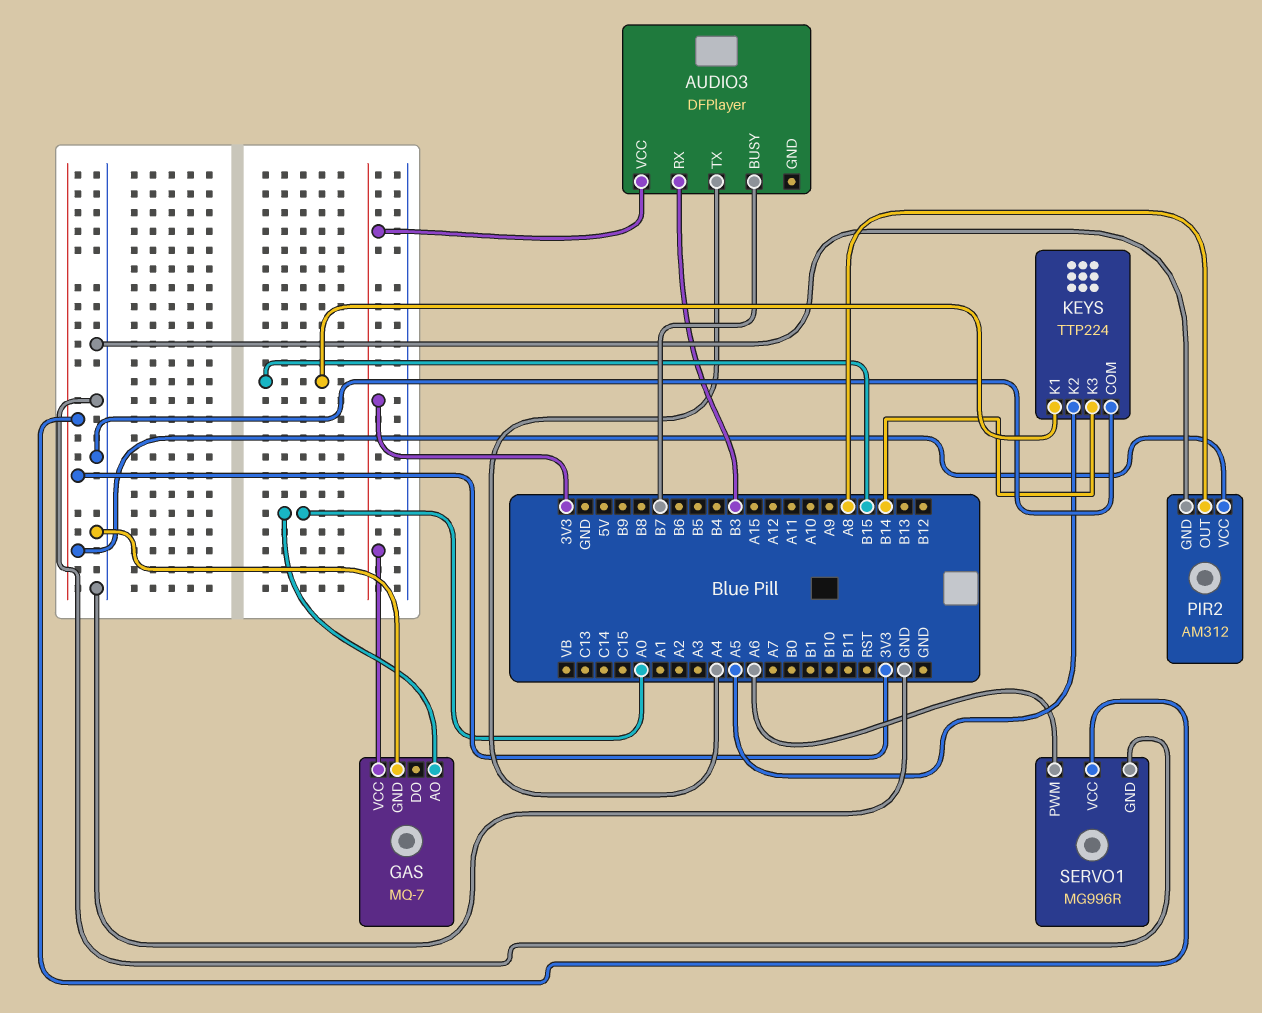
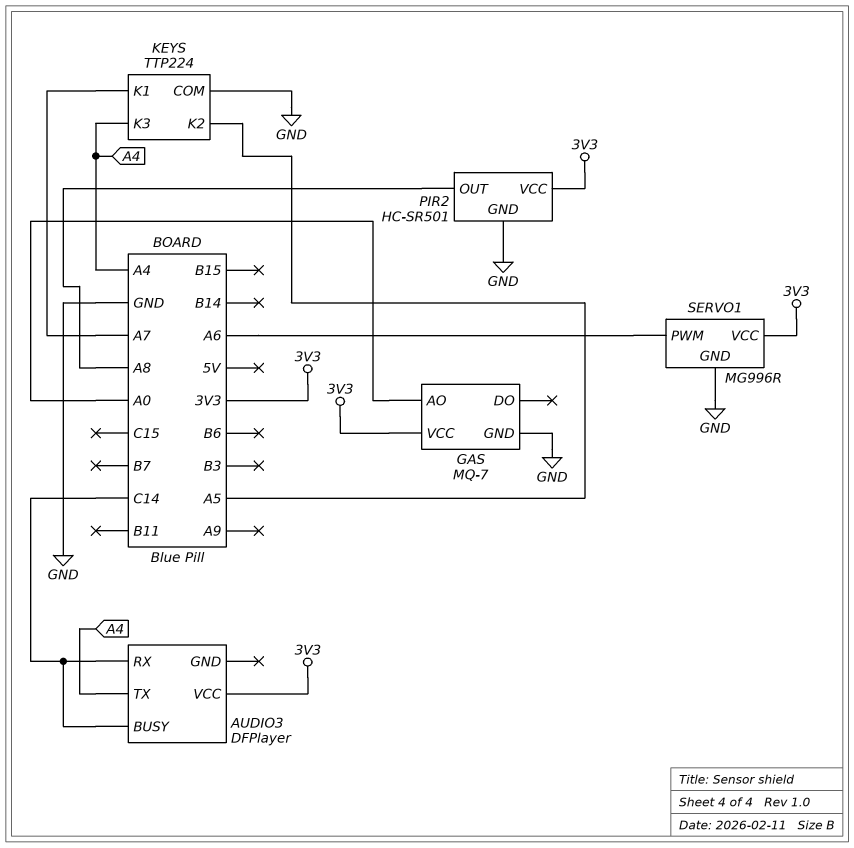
AUDIO3 pin BUSY: B7 -> C14
AUDIO3 pin RX: B3 -> C14
KEYS pin K1: B15 -> A7
KEYS pin K3: B14 -> A4
PIR2: AM312 -> HC-SR501

